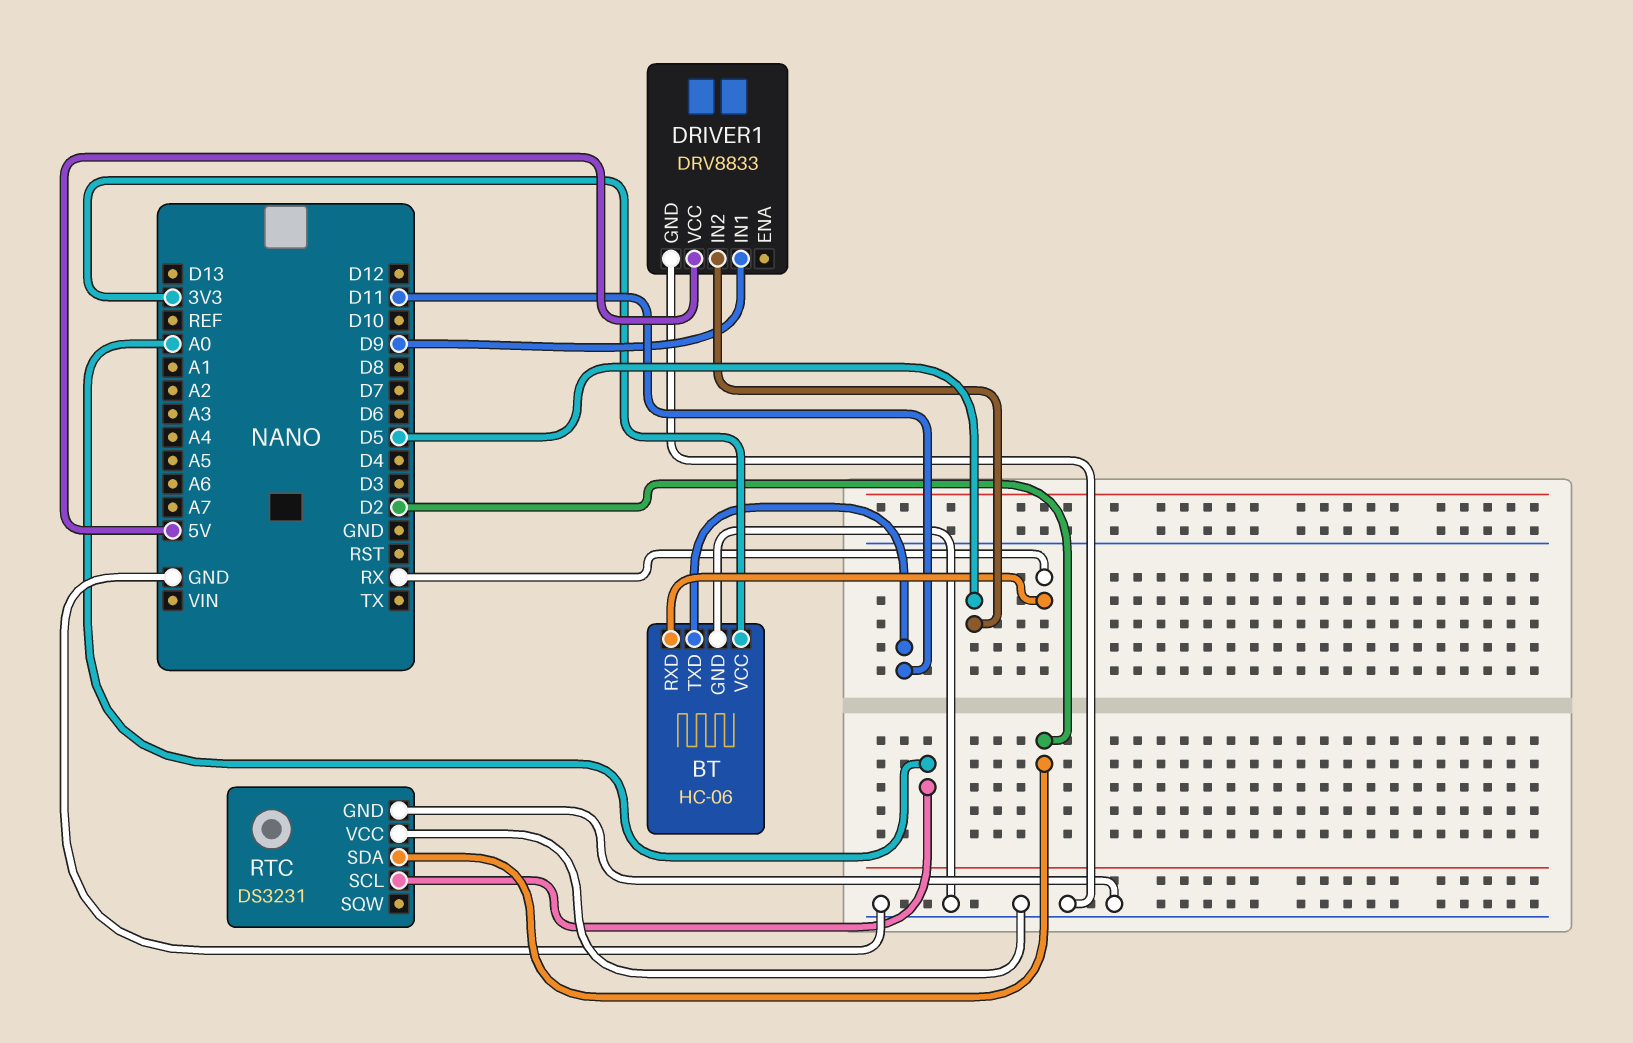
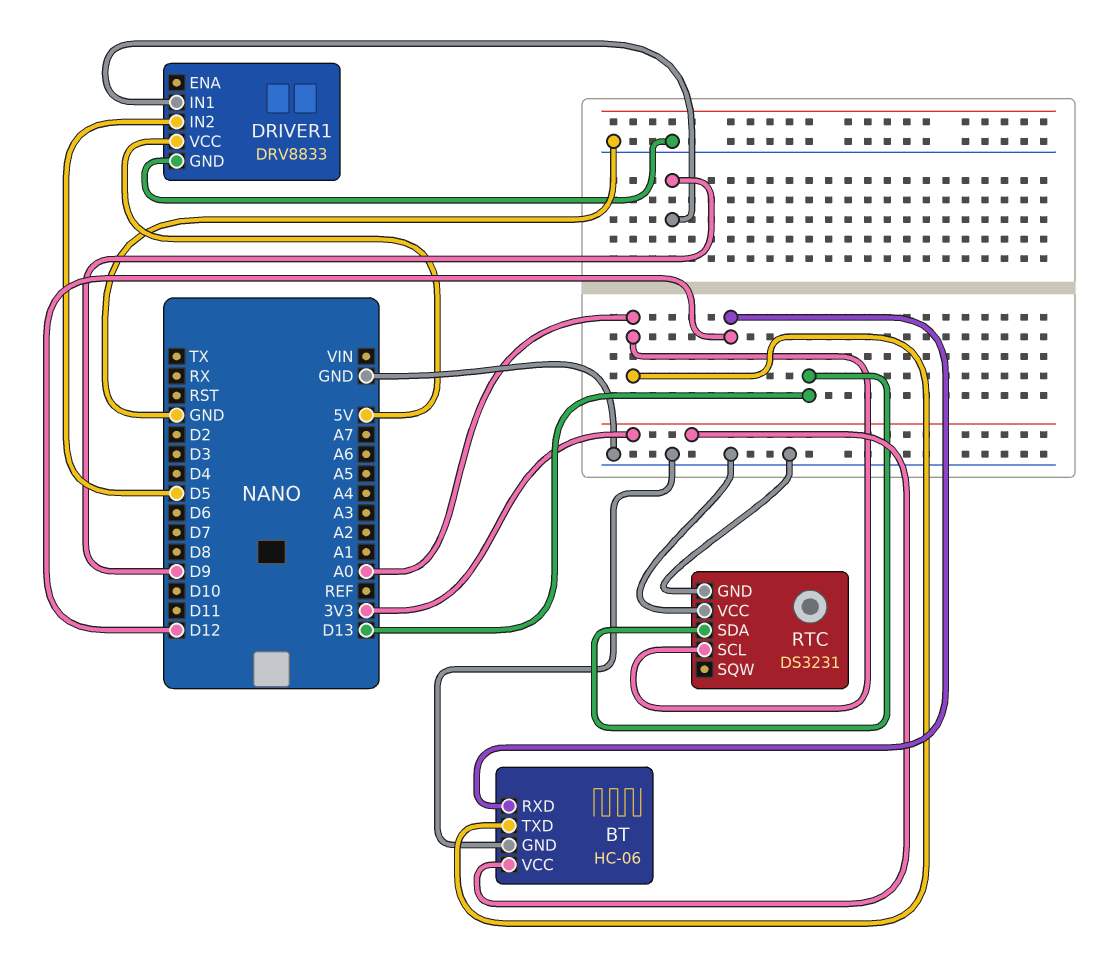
BT pin RXD: RX -> D12
BT pin TXD: D11 -> A0
RTC pin SDA: D2 -> D13

